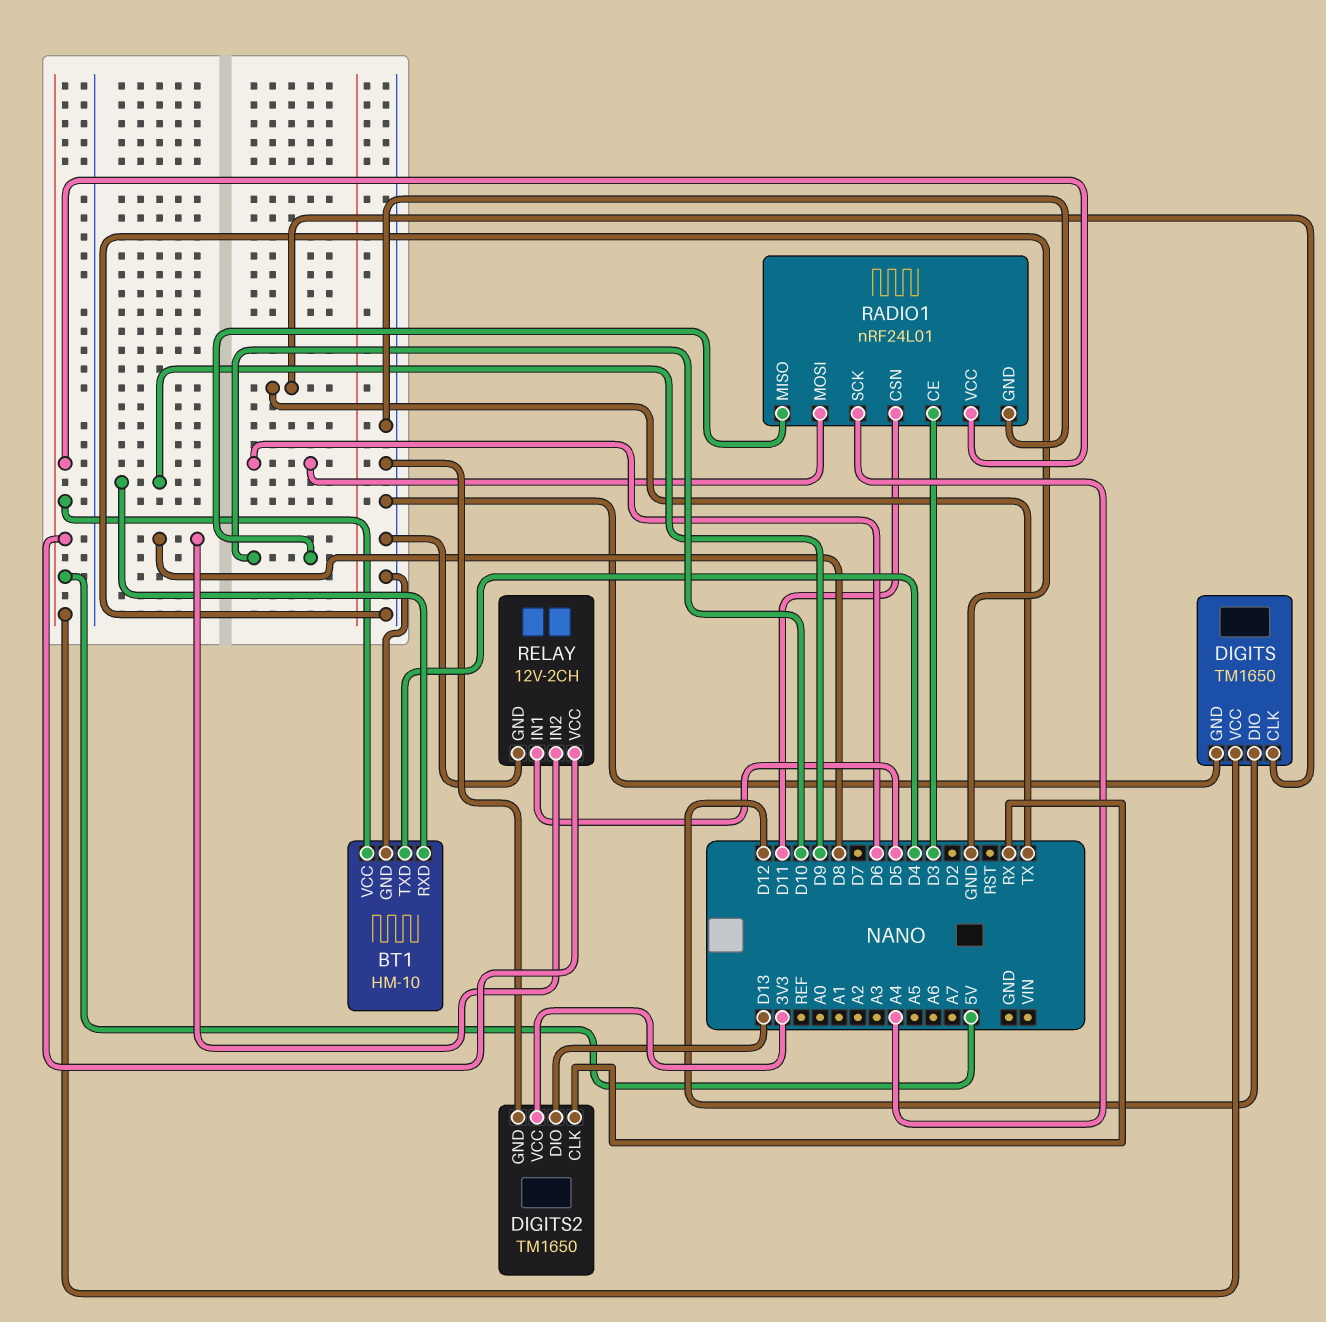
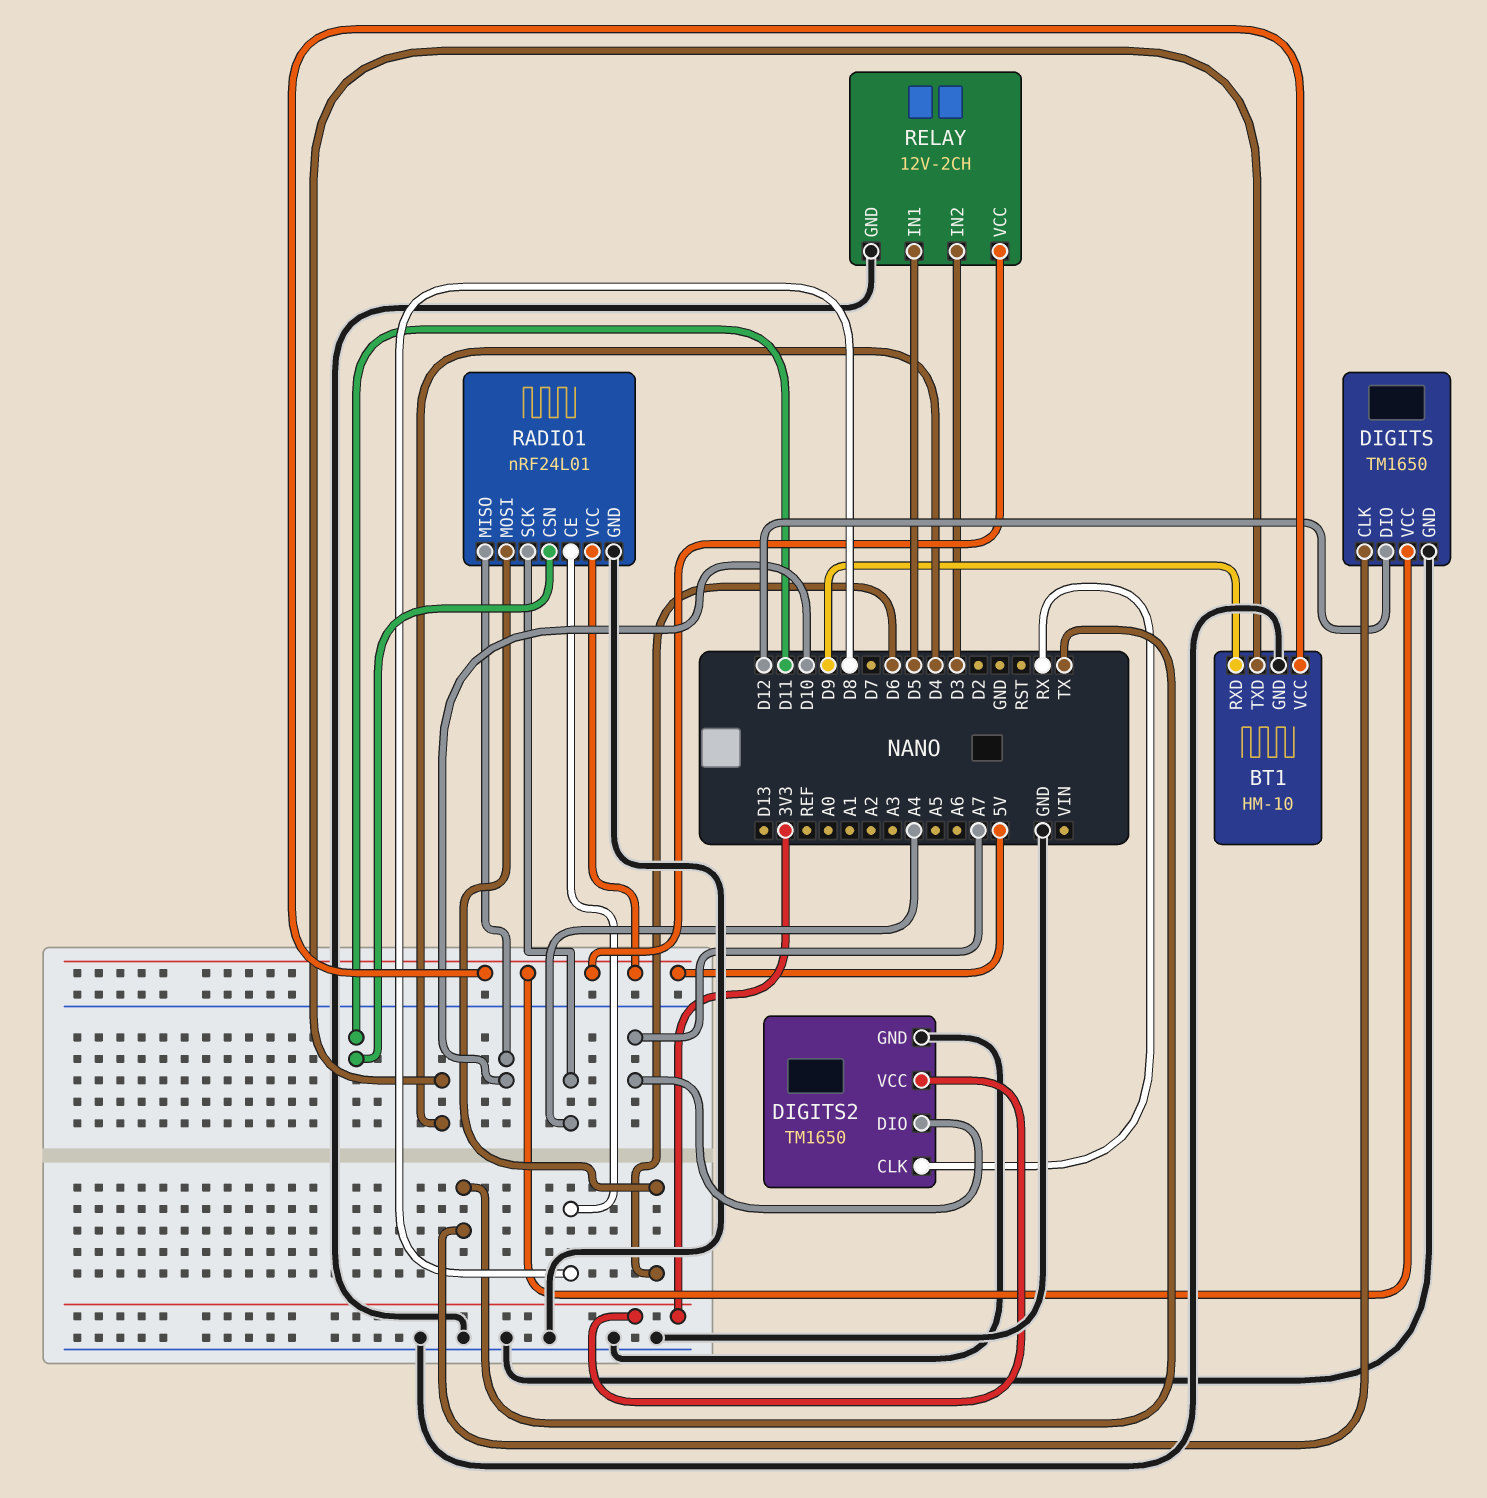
DIGITS2 pin DIO: D13 -> A7
RADIO1 pin CE: D3 -> D8
RELAY pin IN2: D8 -> D3

